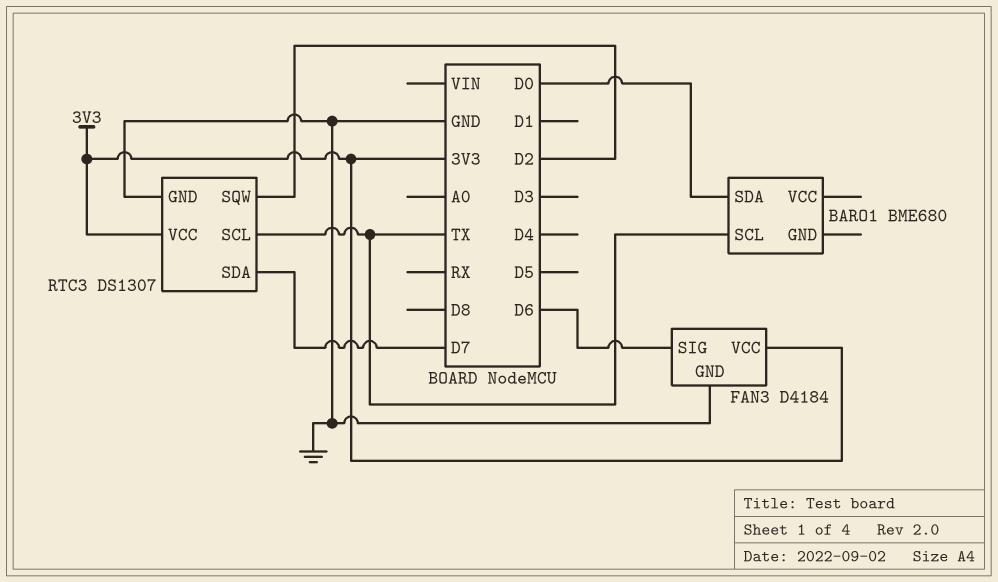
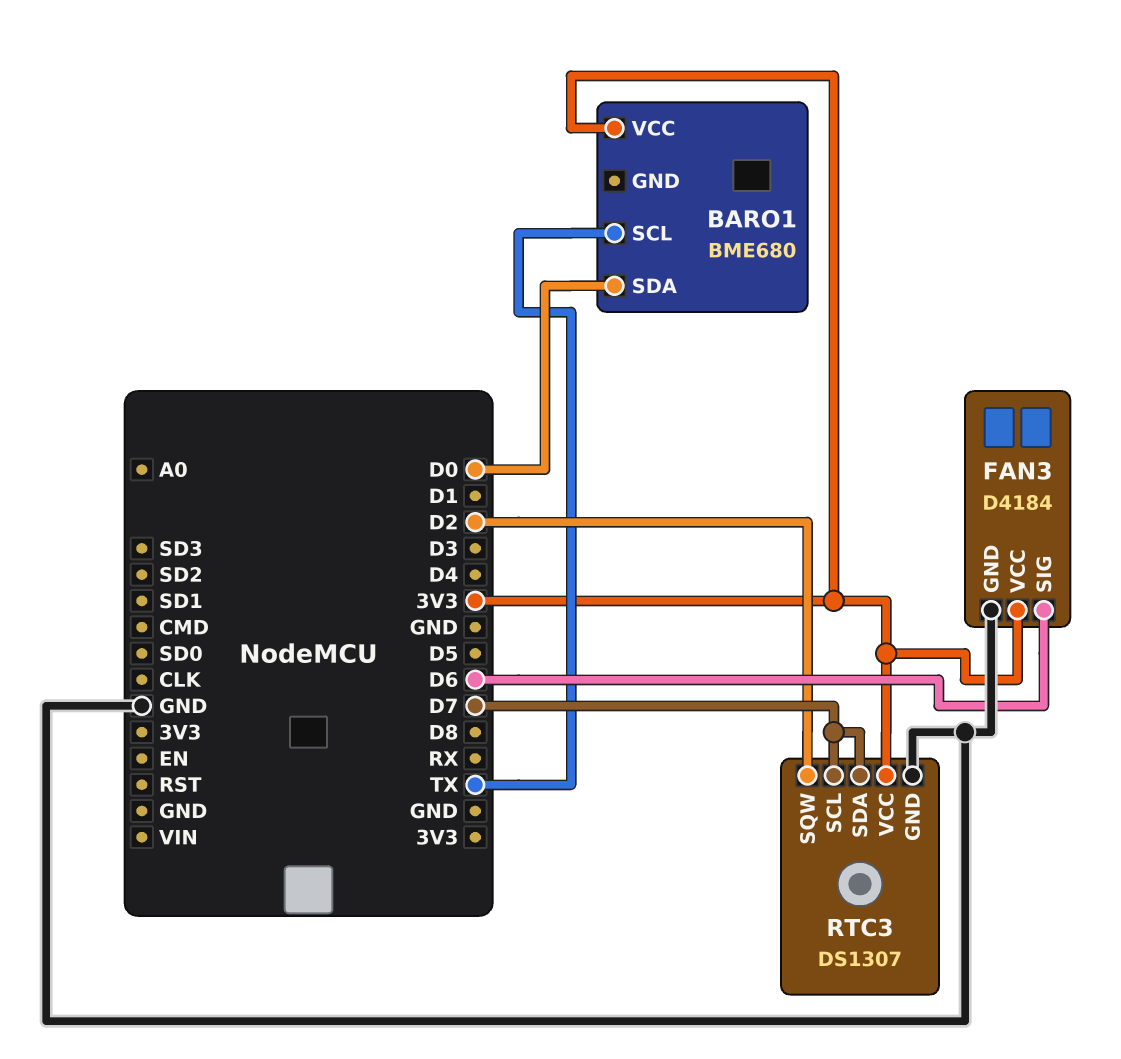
BARO1 pin VCC: none -> 3V3
RTC3 pin SCL: TX -> D7

